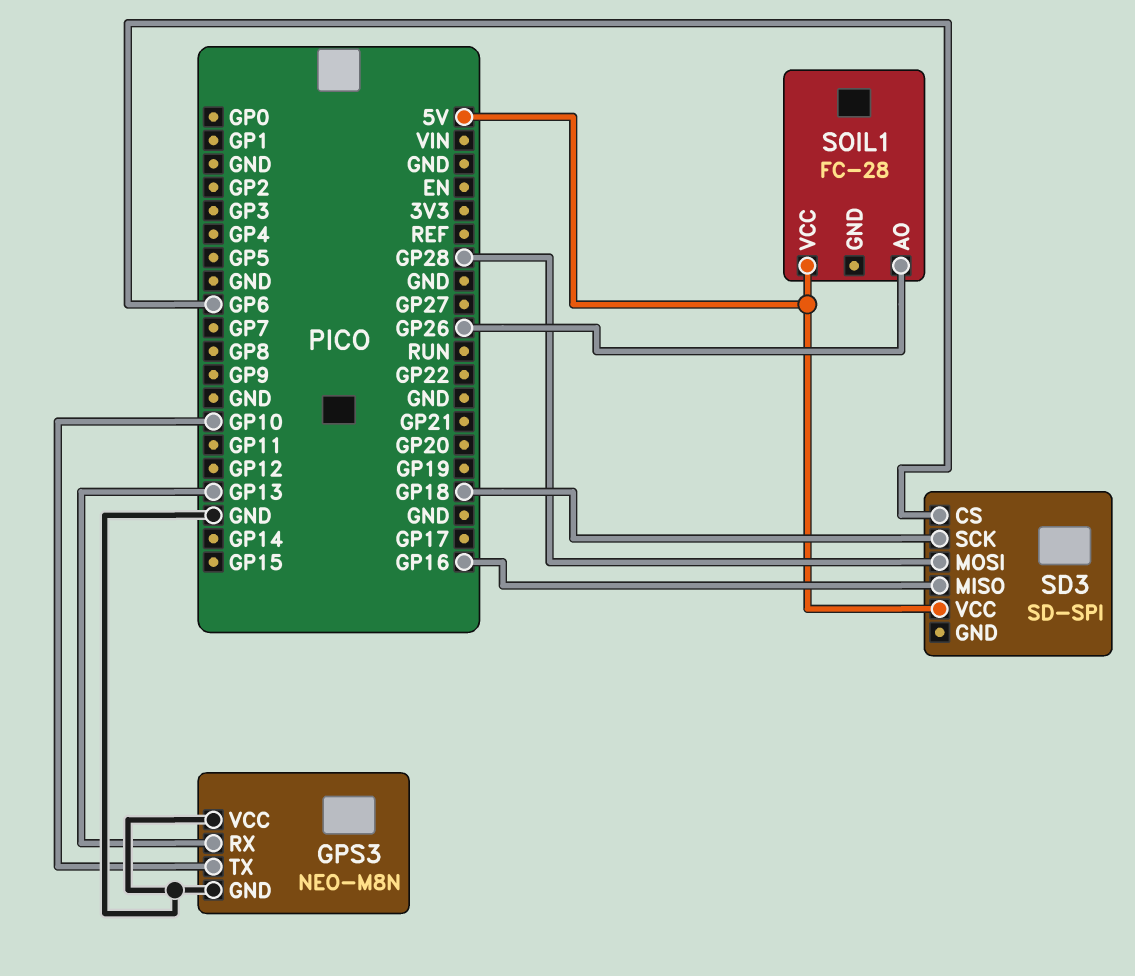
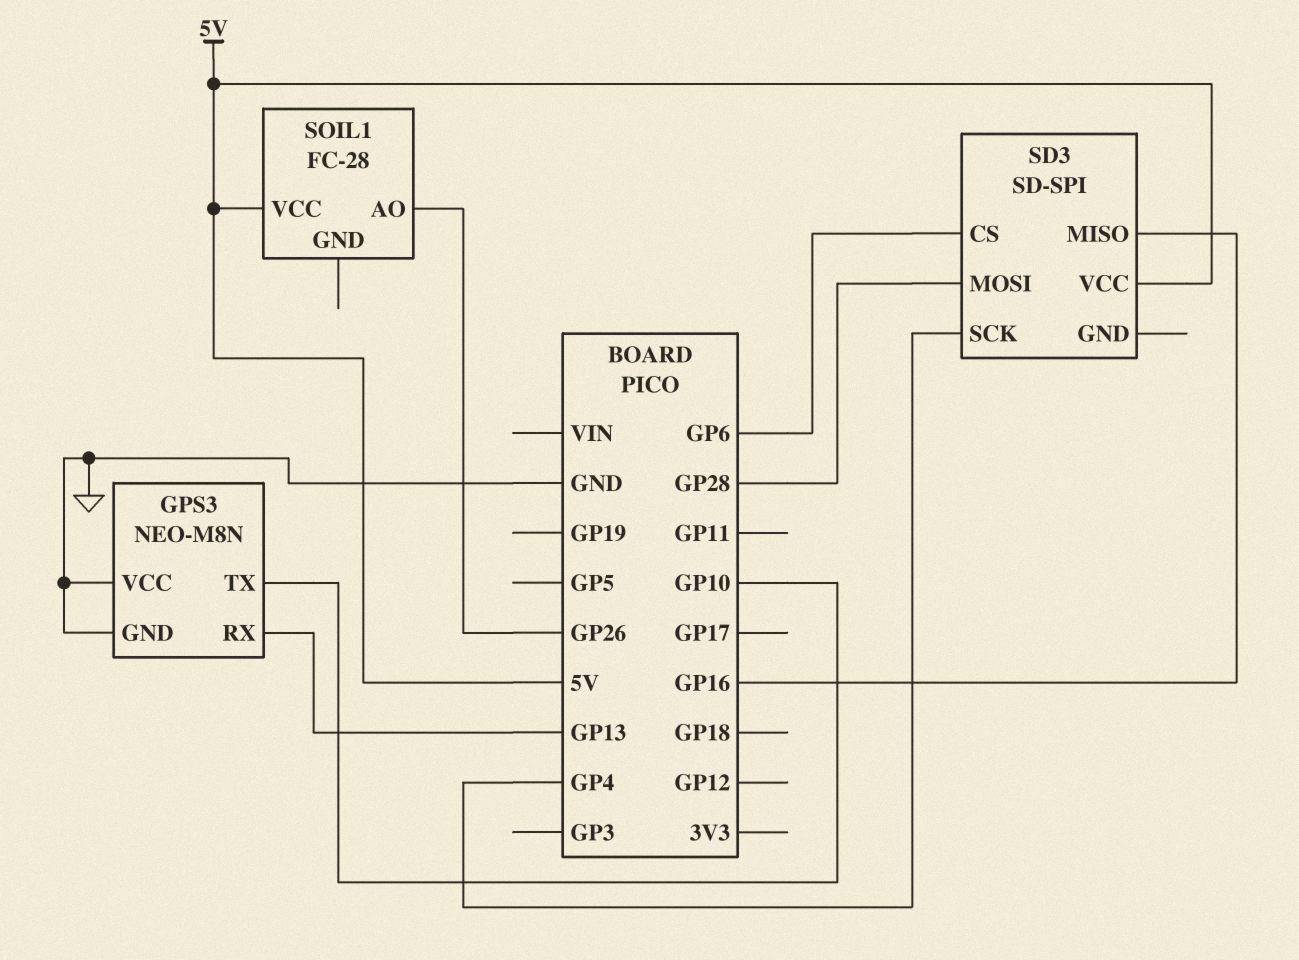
SD3 pin SCK: GP18 -> GP4

